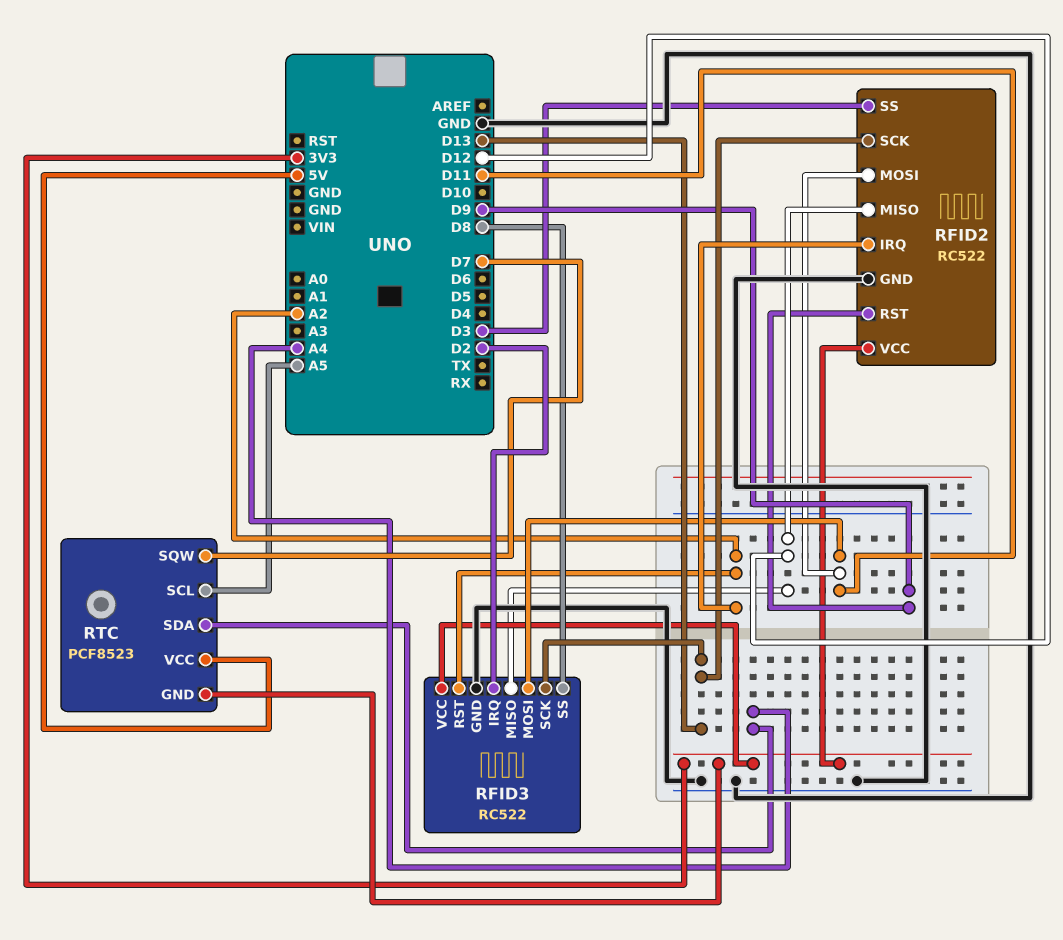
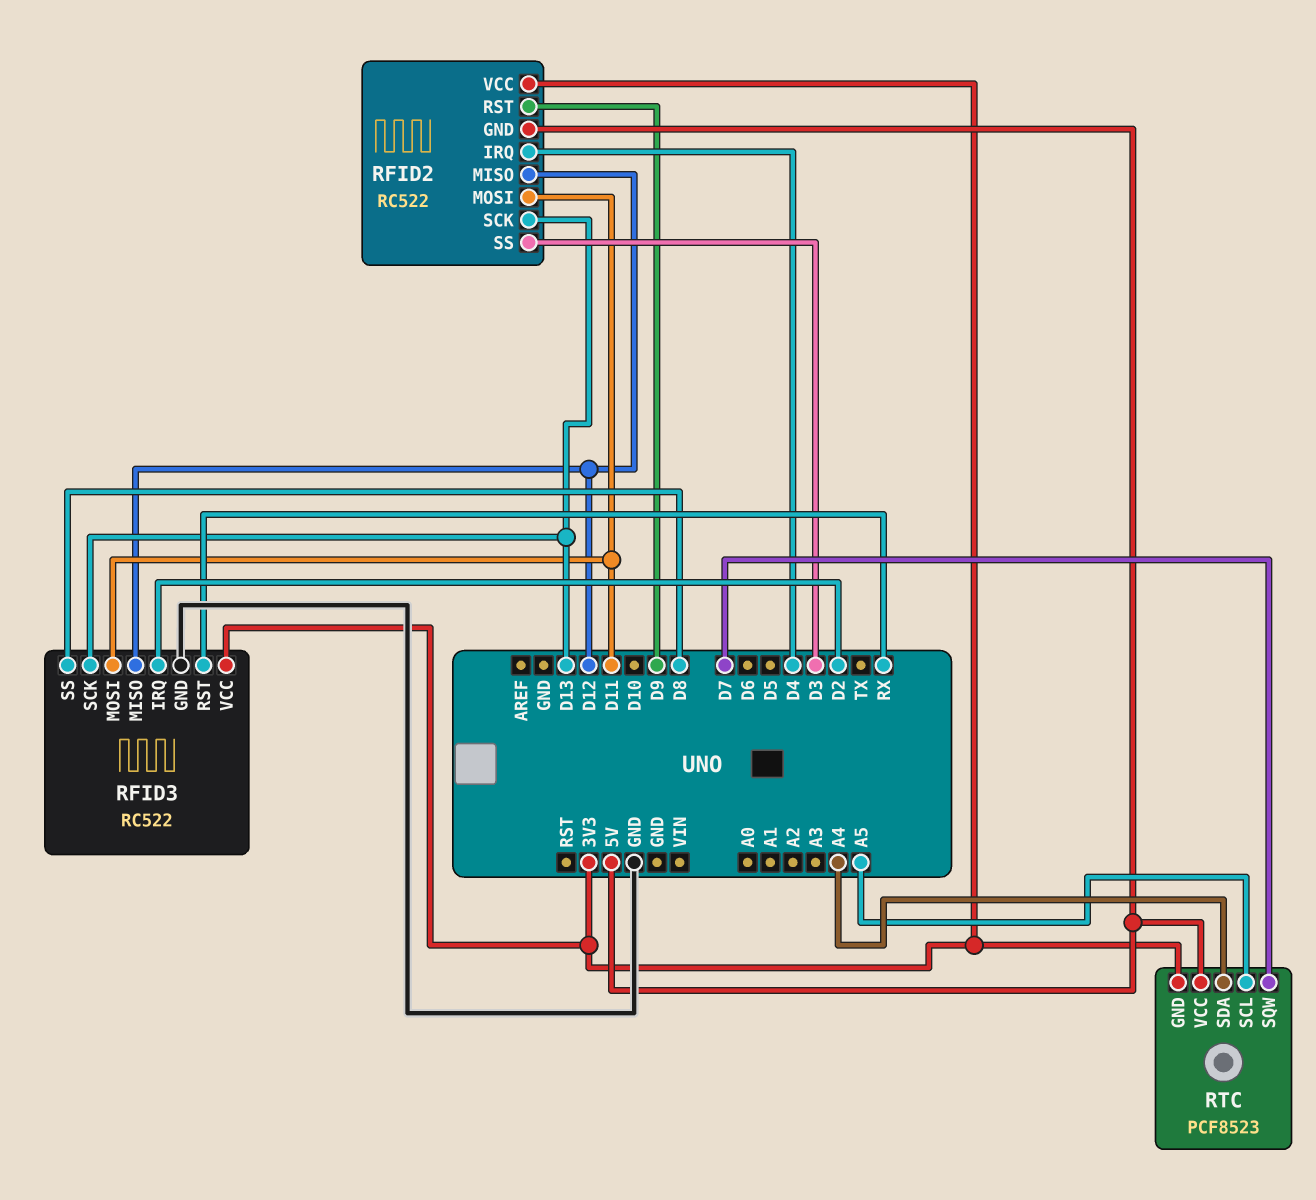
RFID2 pin GND: GND -> 5V
RFID2 pin IRQ: A2 -> D4
RFID3 pin RST: A2 -> RX

